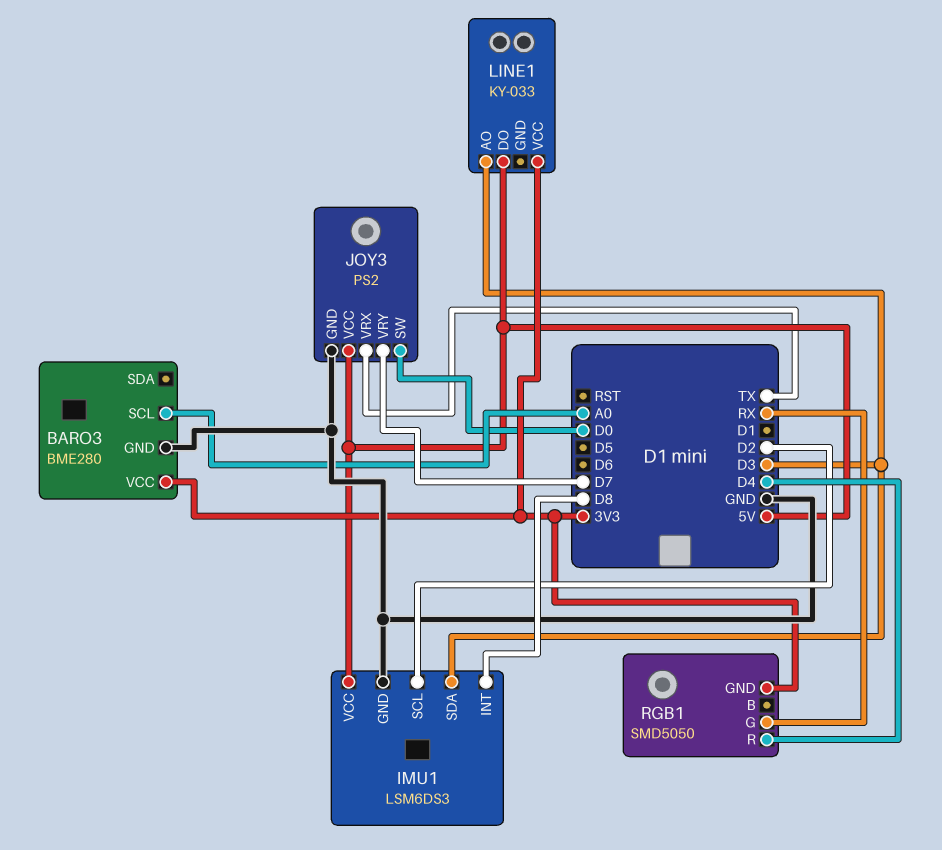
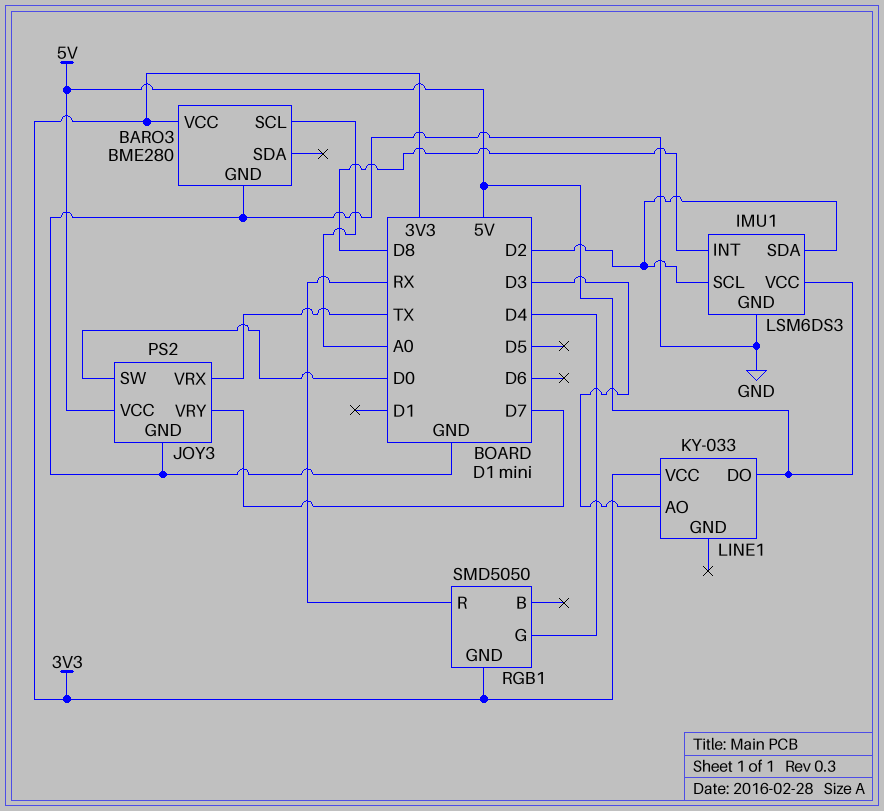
IMU1 pin SDA: D3 -> D2
RGB1 pin G: RX -> D4
RGB1 pin R: D4 -> RX

